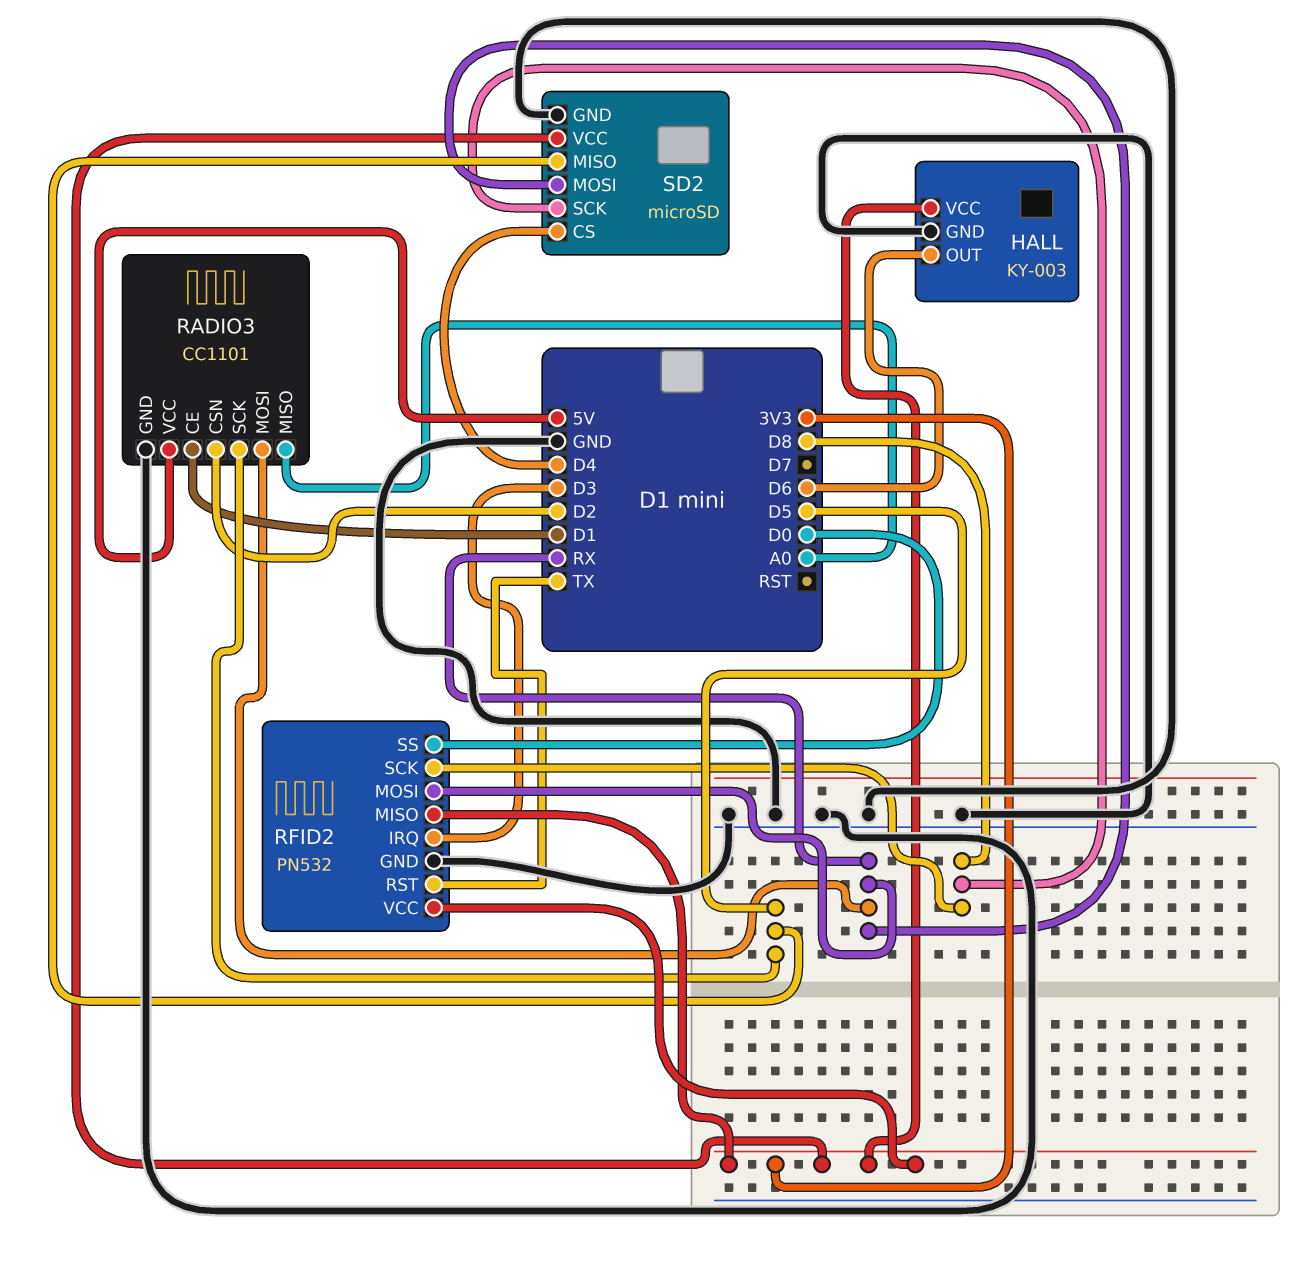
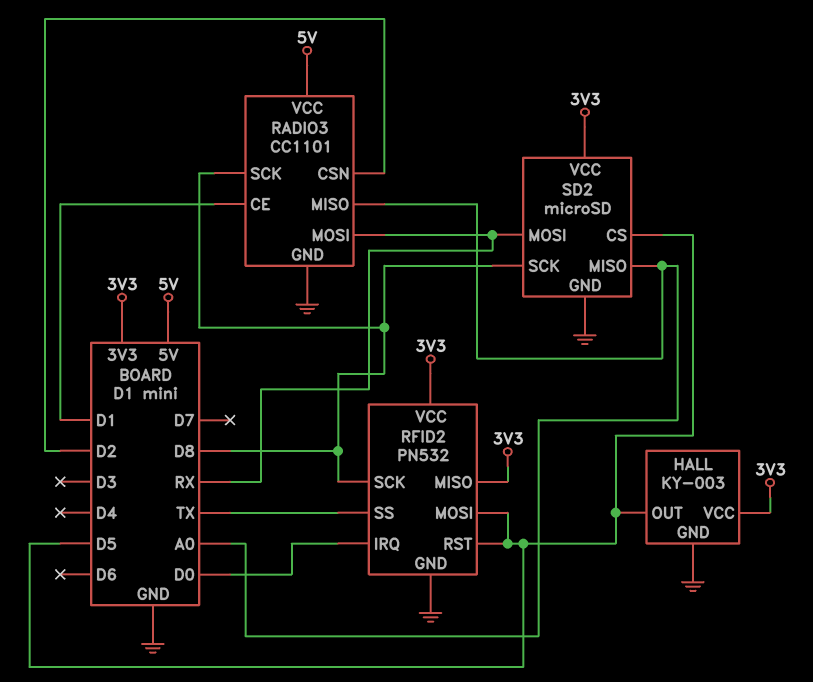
HALL pin OUT: D6 -> D5
RADIO3 pin SCK: D5 -> D8
RFID2 pin IRQ: D3 -> D0
RFID2 pin MOSI: RX -> D5
RFID2 pin RST: TX -> D5
RFID2 pin SS: D0 -> TX
SD2 pin CS: D4 -> D5
SD2 pin MISO: D5 -> A0

